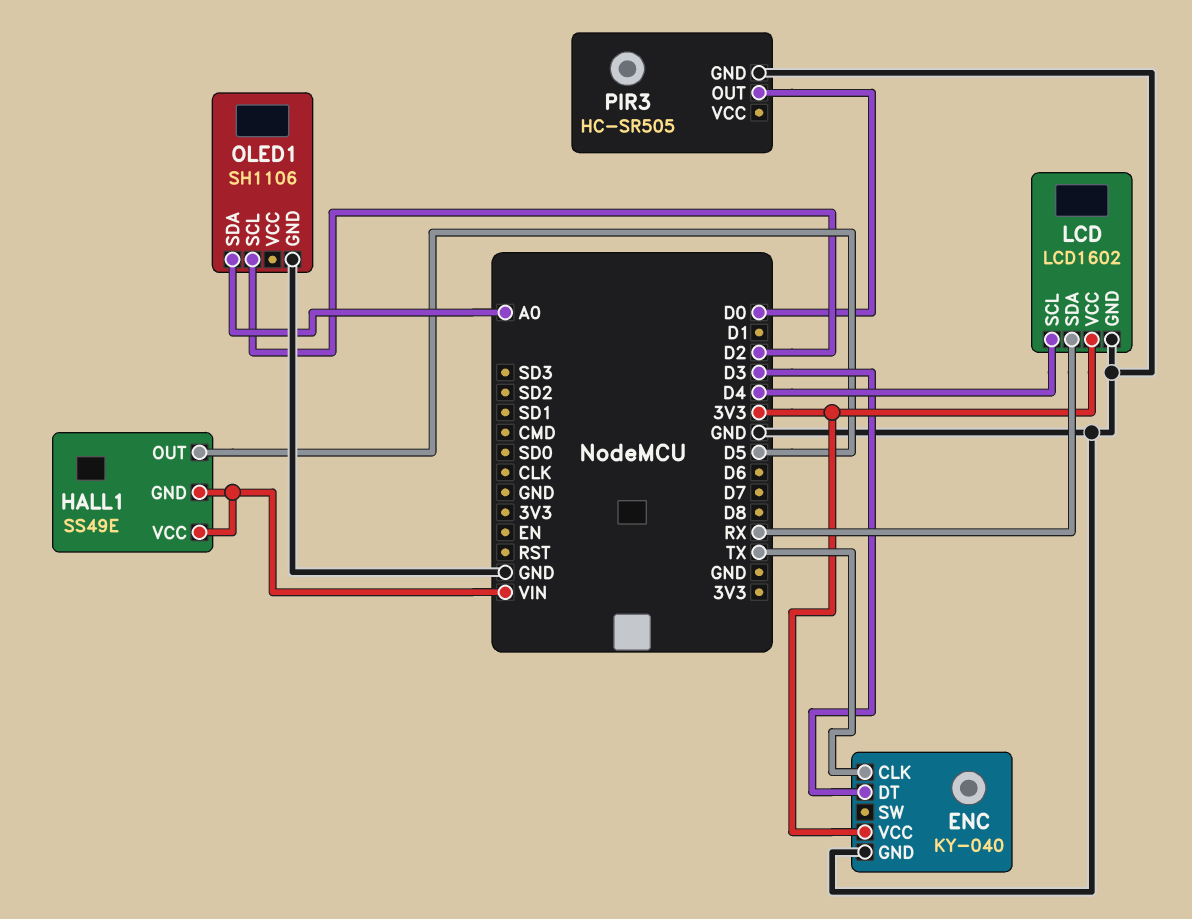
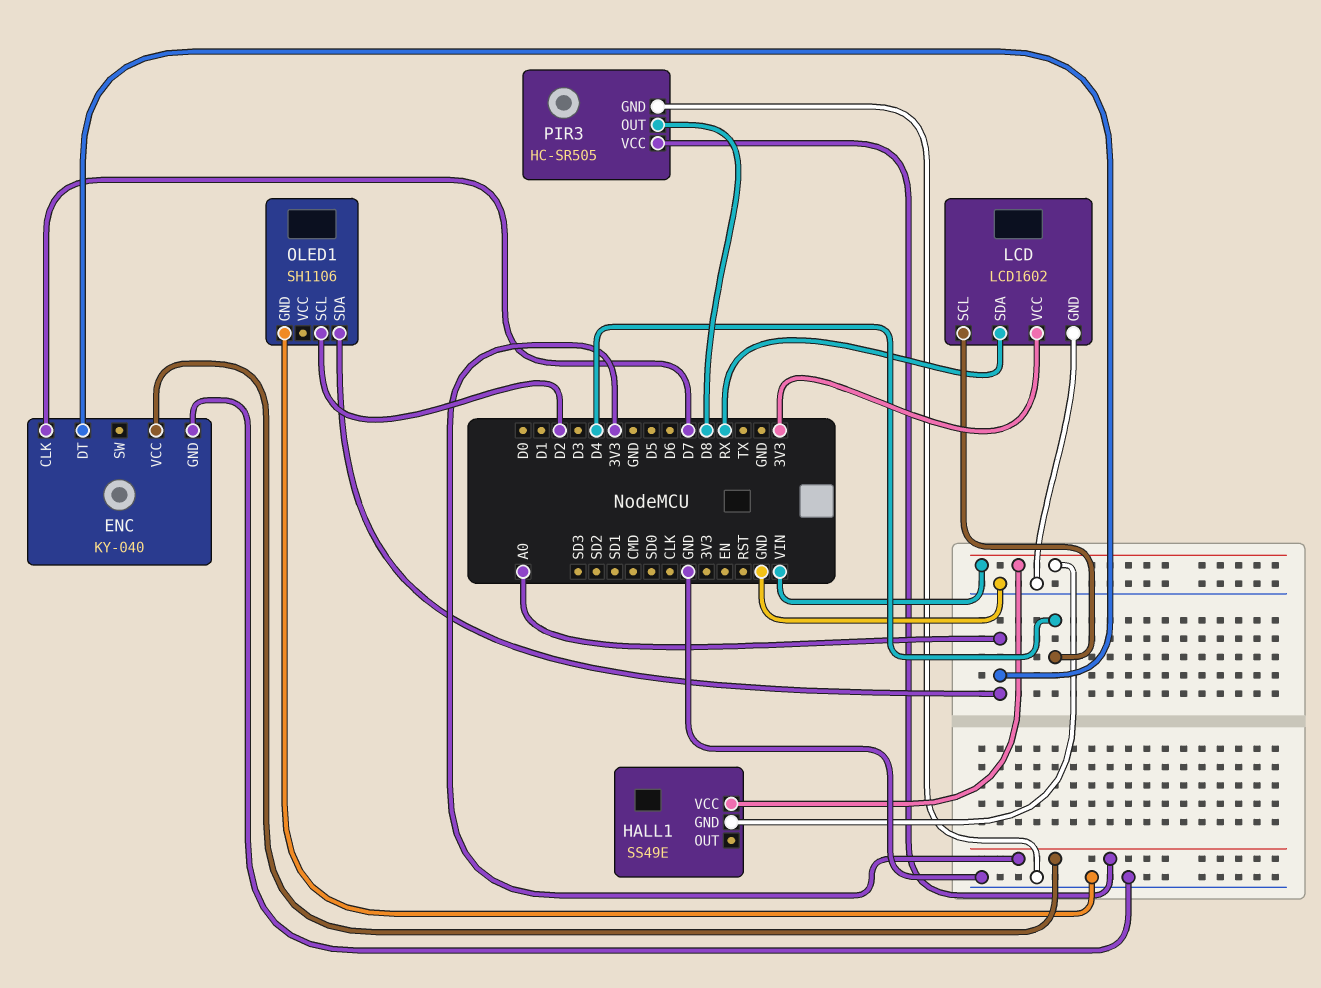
ENC pin CLK: TX -> D7
ENC pin DT: D3 -> A0
HALL1 pin OUT: D5 -> none
PIR3 pin OUT: D0 -> D8
PIR3 pin VCC: none -> 3V3

